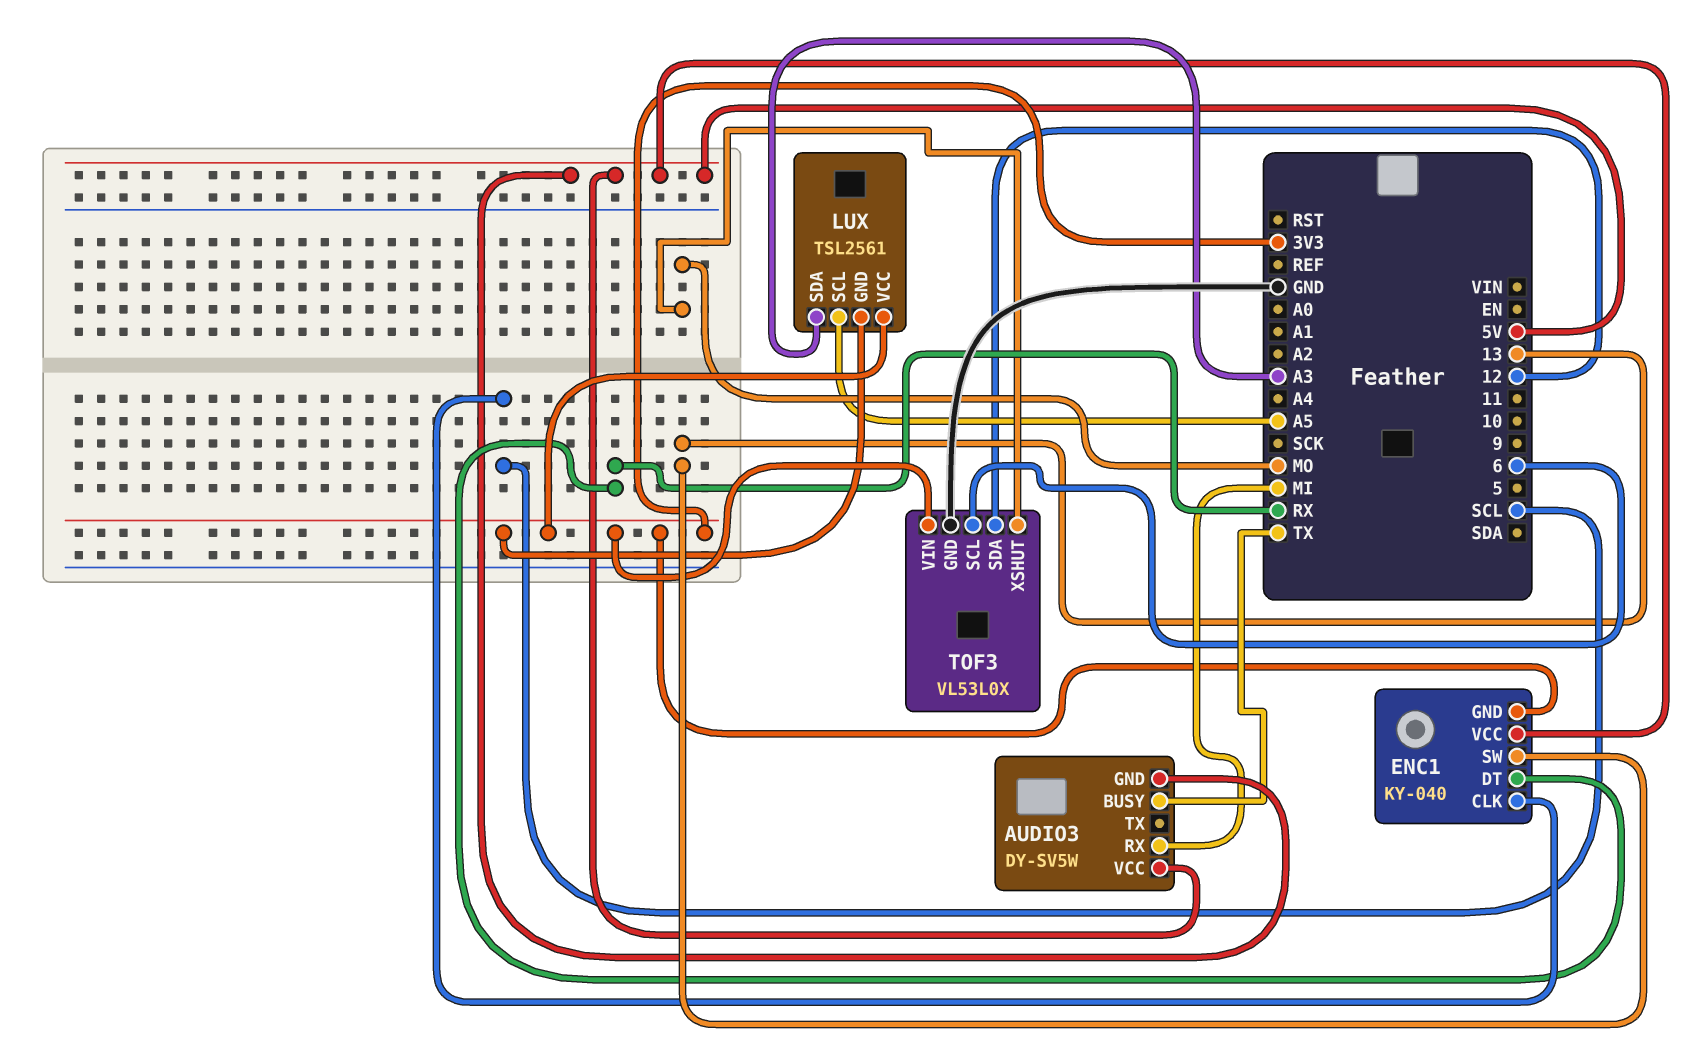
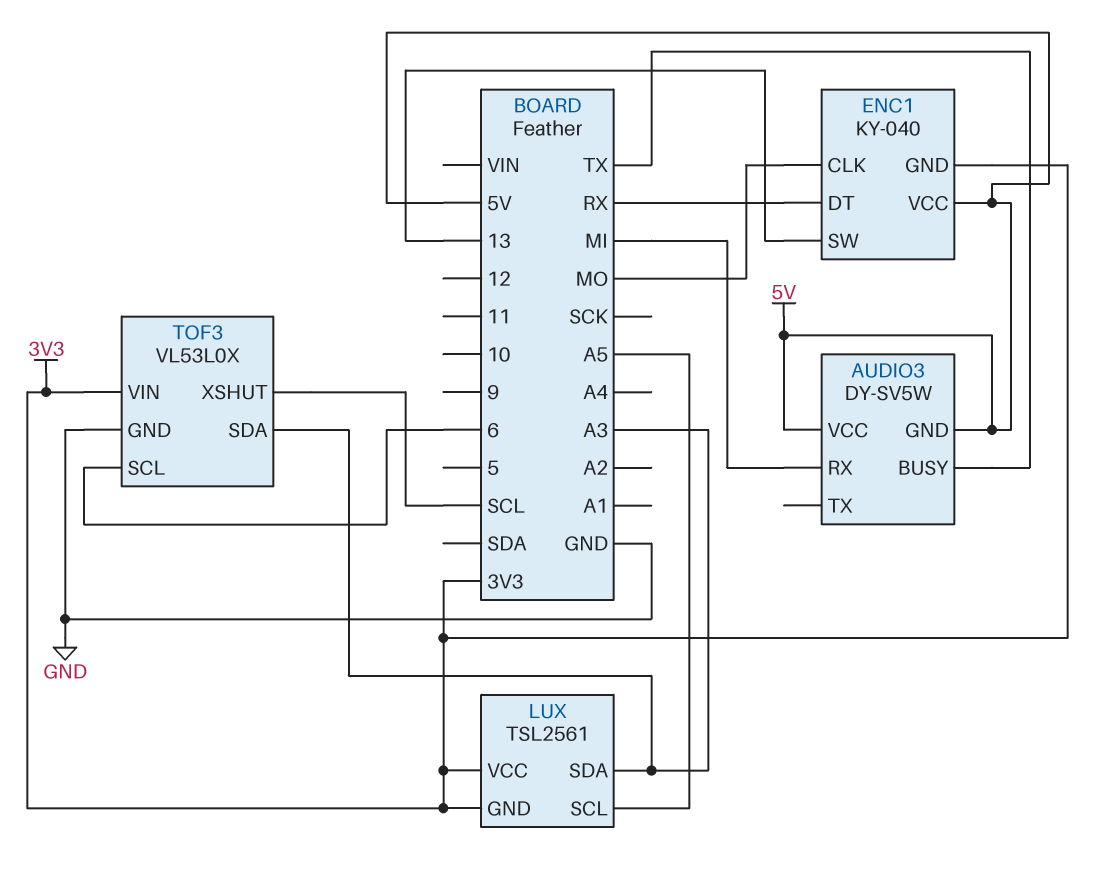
ENC1 pin CLK: SCL -> MO
TOF3 pin SDA: 12 -> A3
TOF3 pin XSHUT: MO -> SCL

